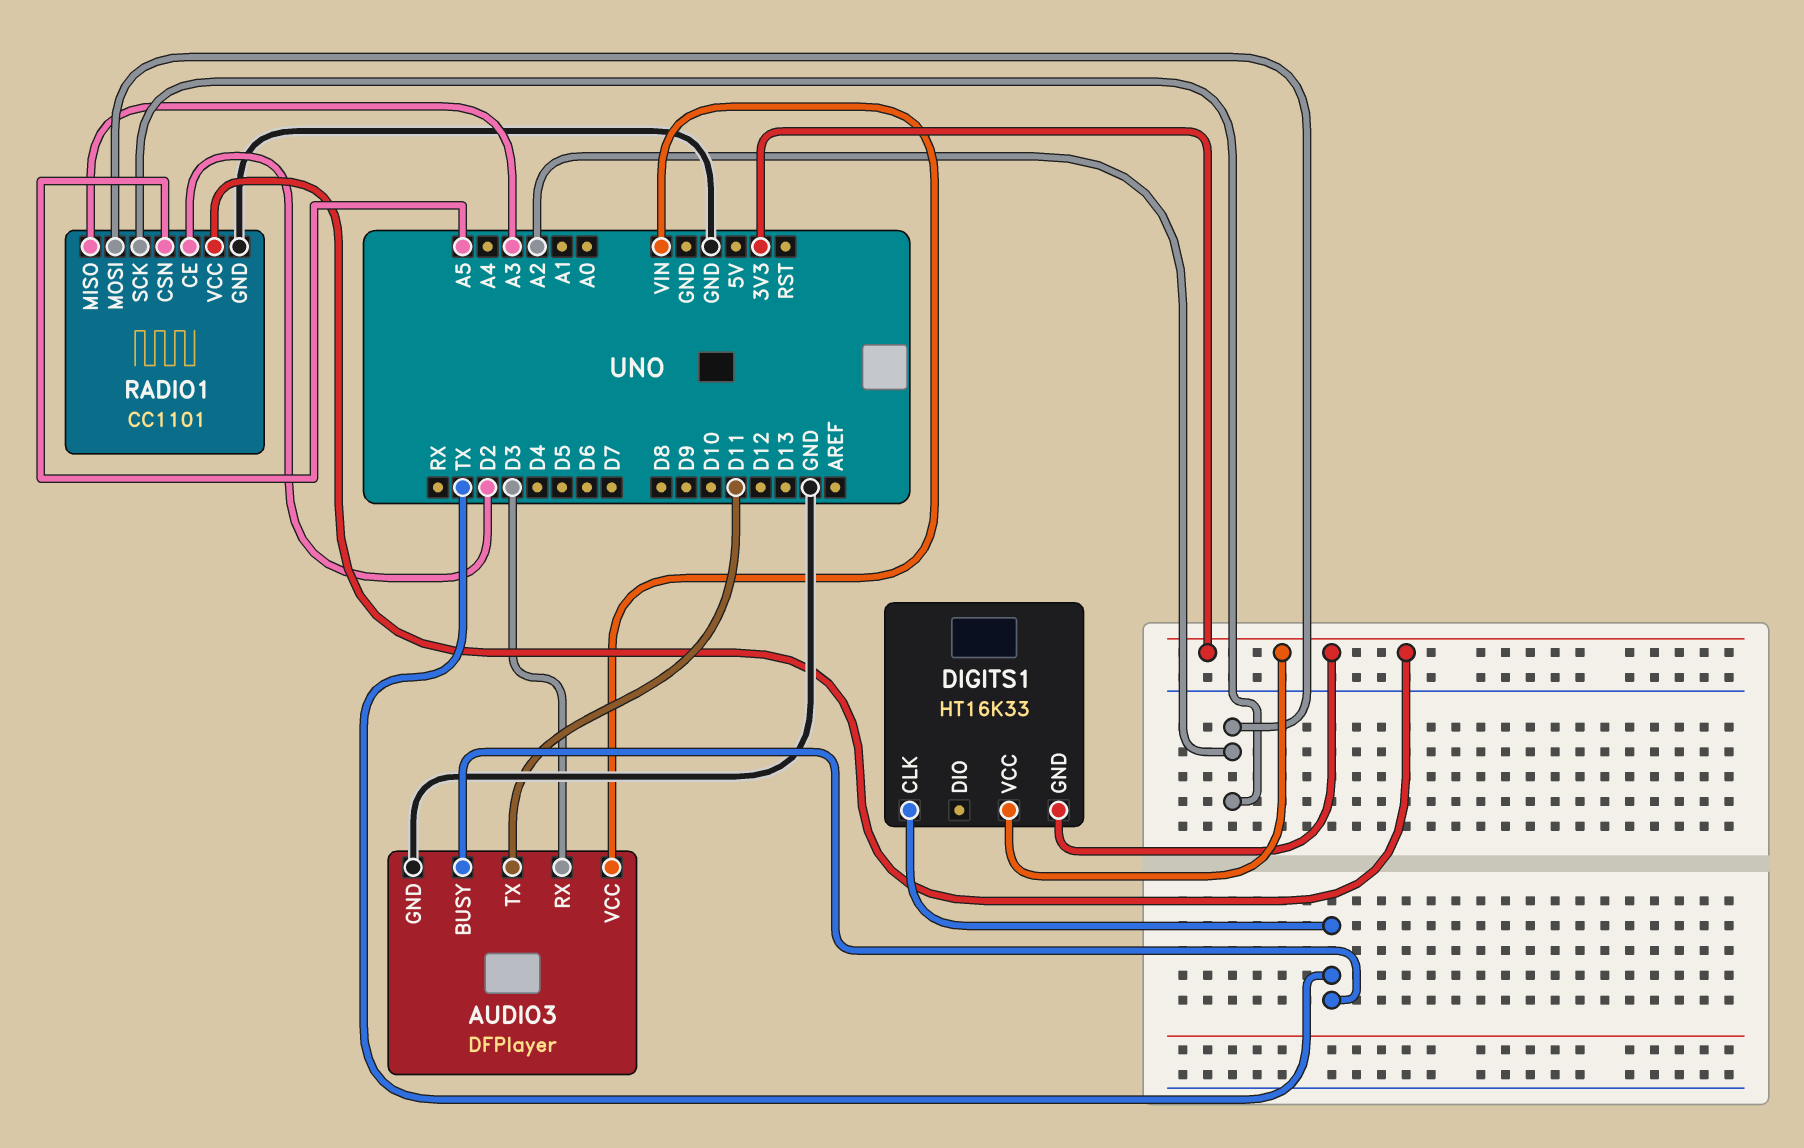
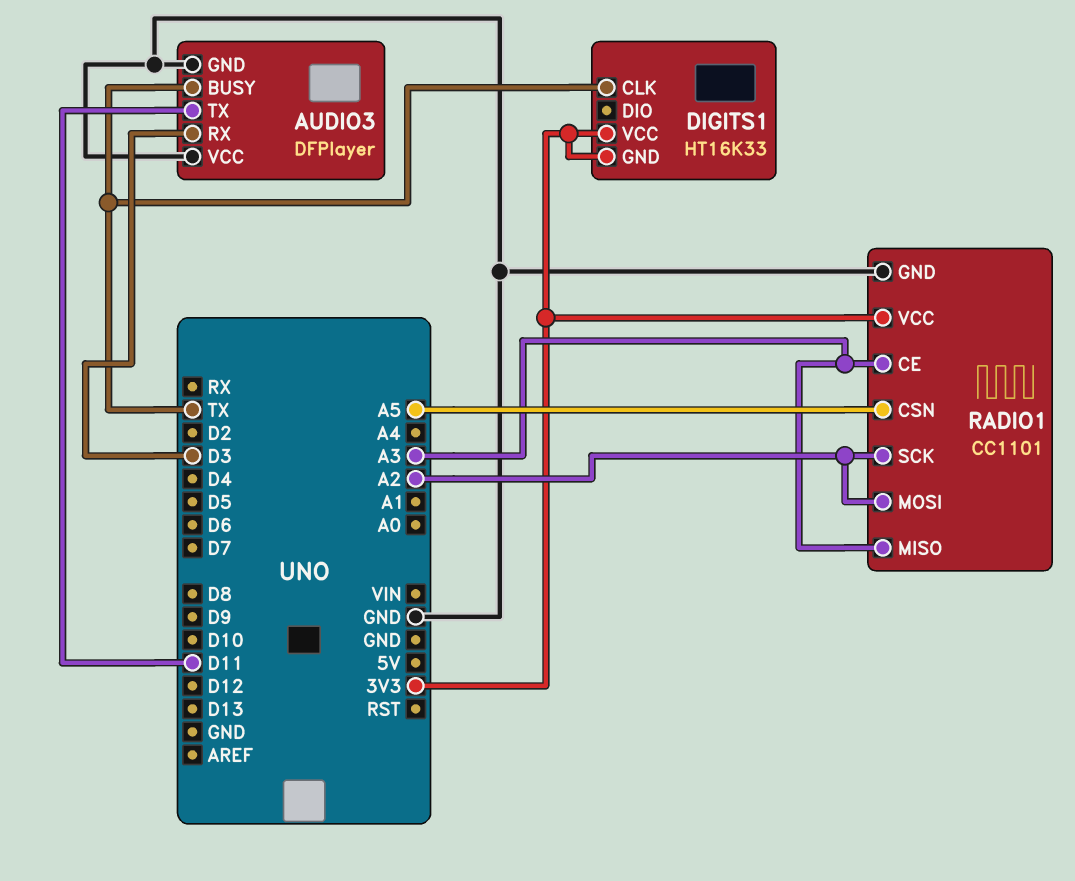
AUDIO3 pin VCC: VIN -> GND
RADIO1 pin CE: D2 -> A3

